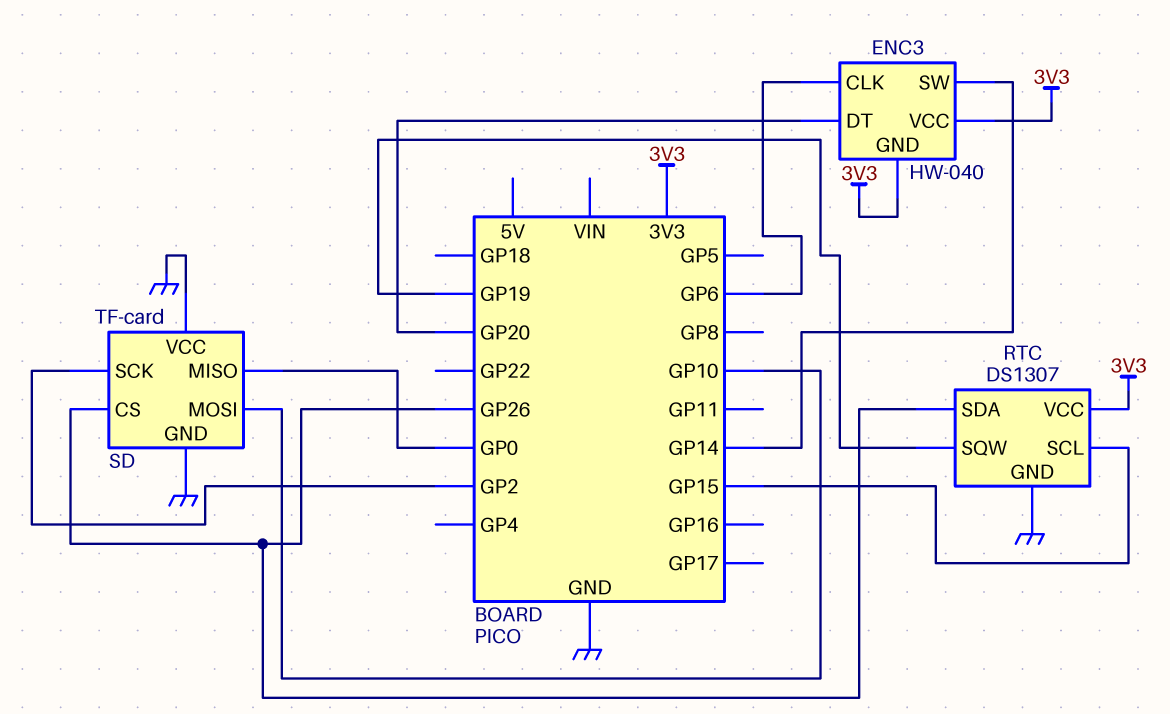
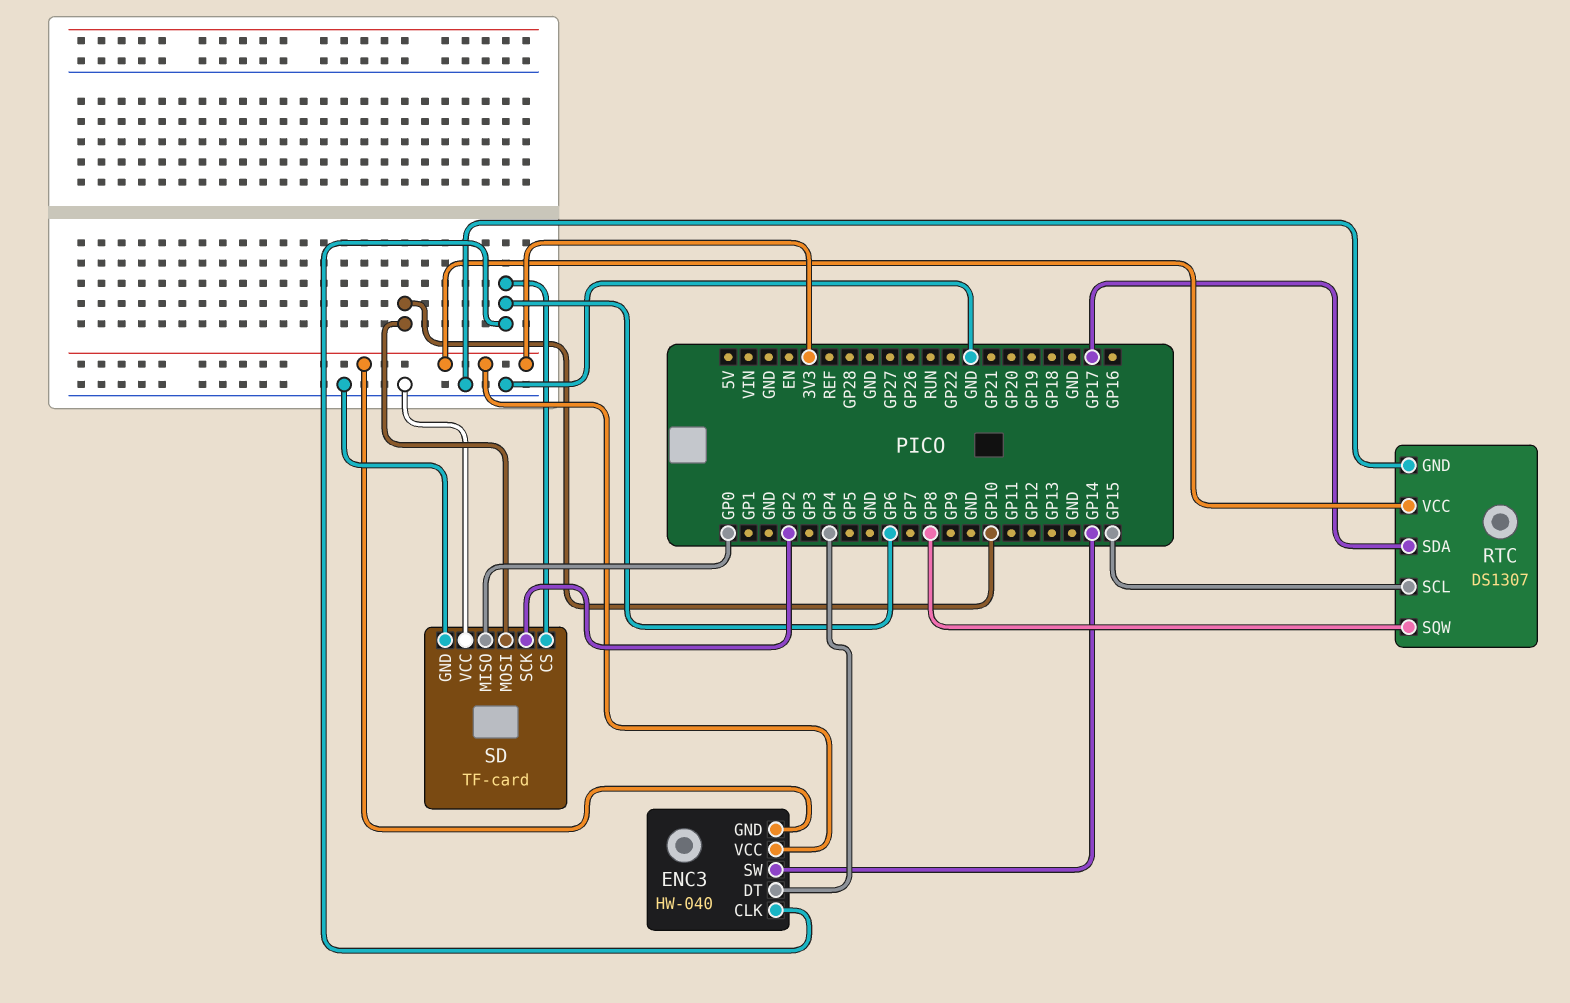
ENC3 pin DT: GP20 -> GP4
RTC pin SDA: GP26 -> GP17
RTC pin SQW: GP19 -> GP8
SD pin CS: GP26 -> GP6

